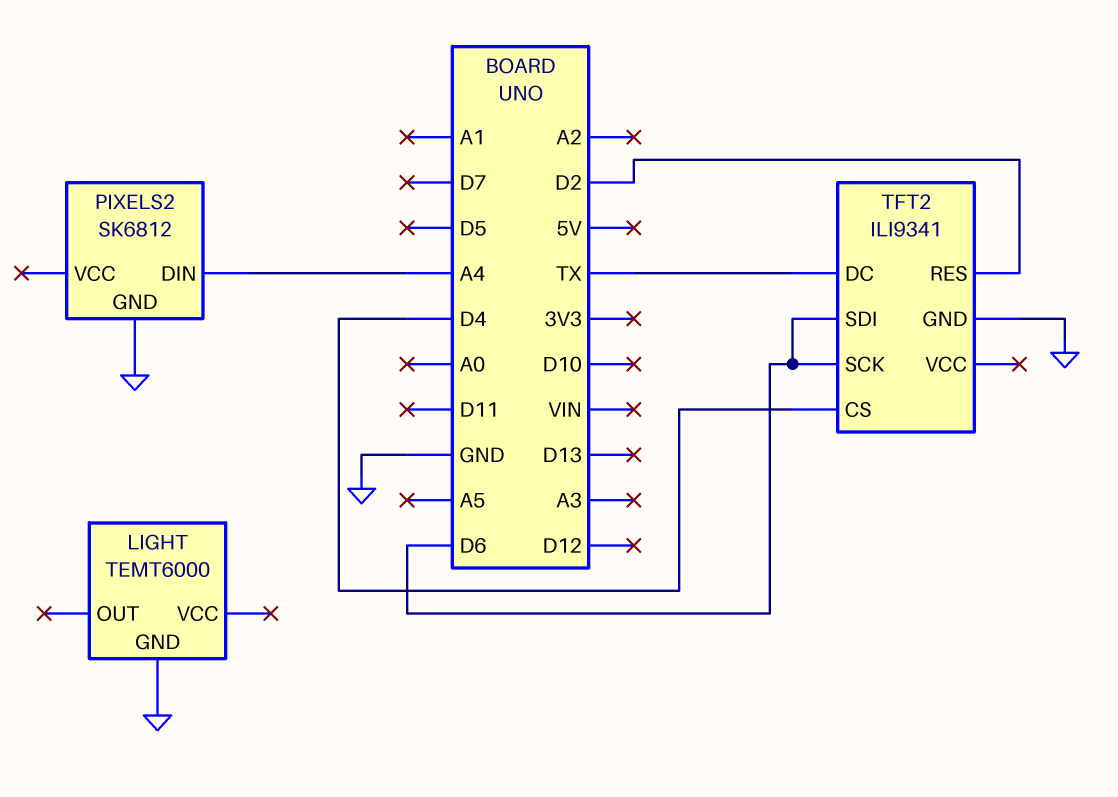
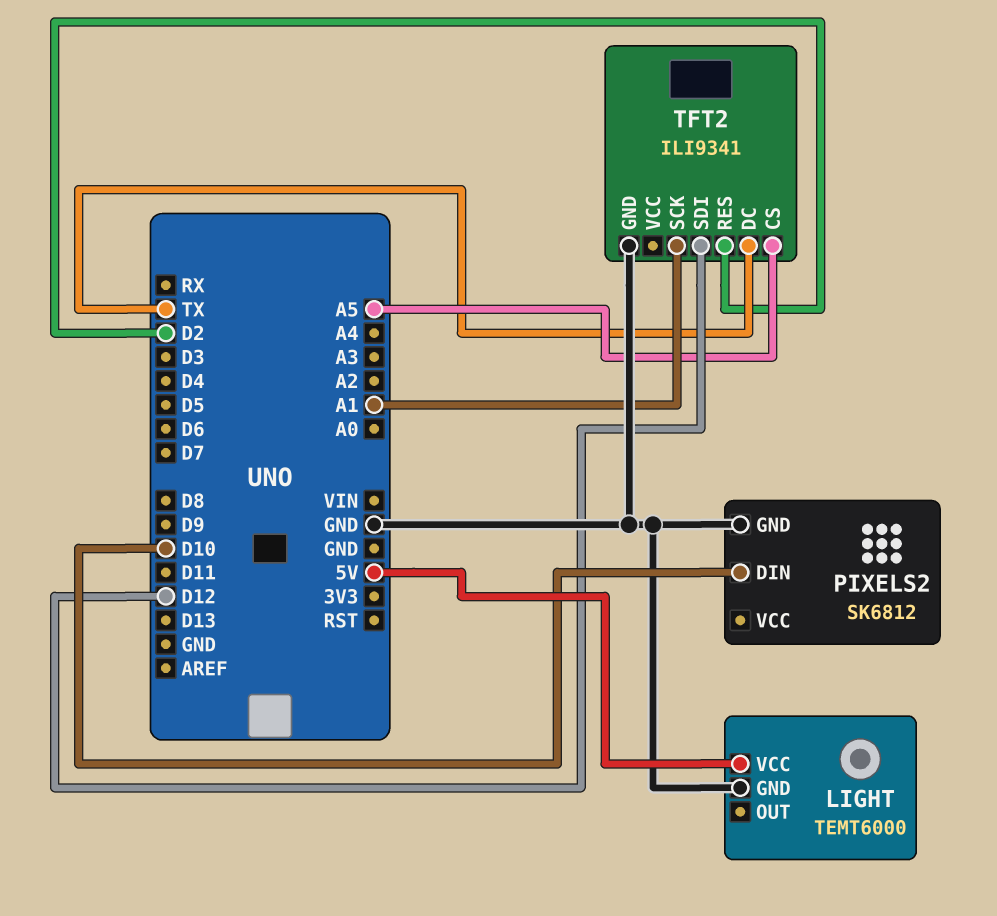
LIGHT pin VCC: none -> 5V
PIXELS2 pin DIN: A4 -> D10
TFT2 pin CS: D4 -> A5
TFT2 pin SCK: D6 -> A1
TFT2 pin SDI: D6 -> D12

